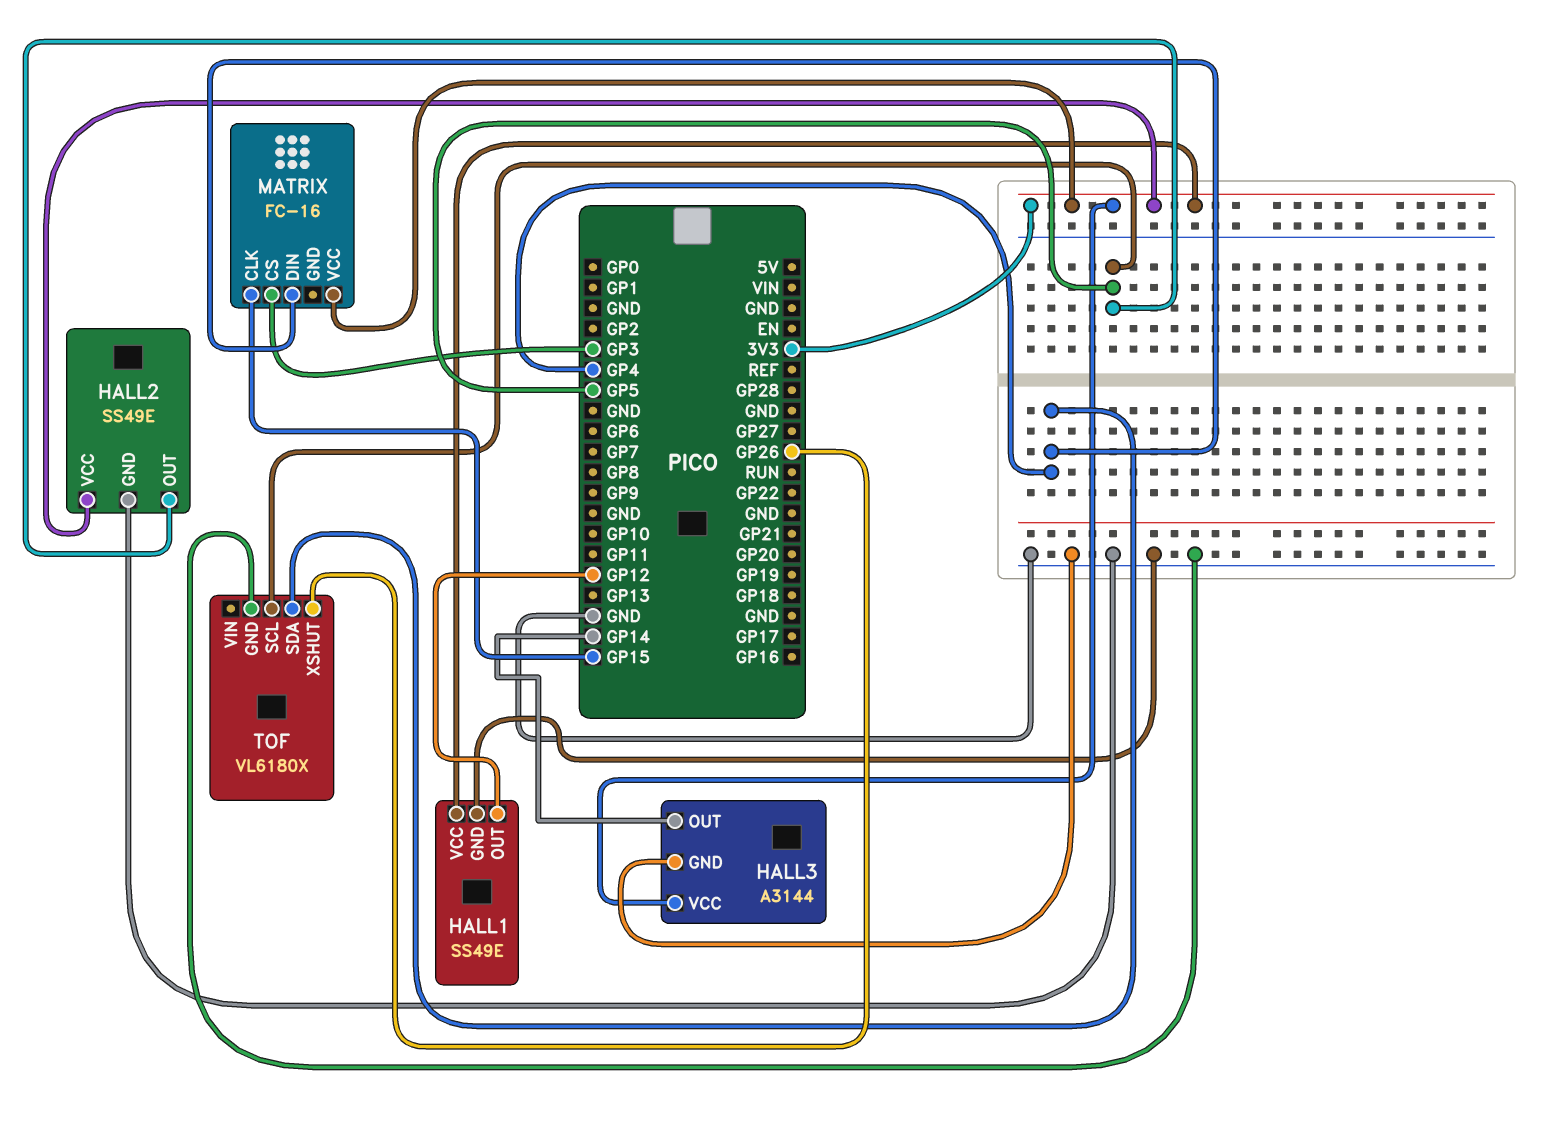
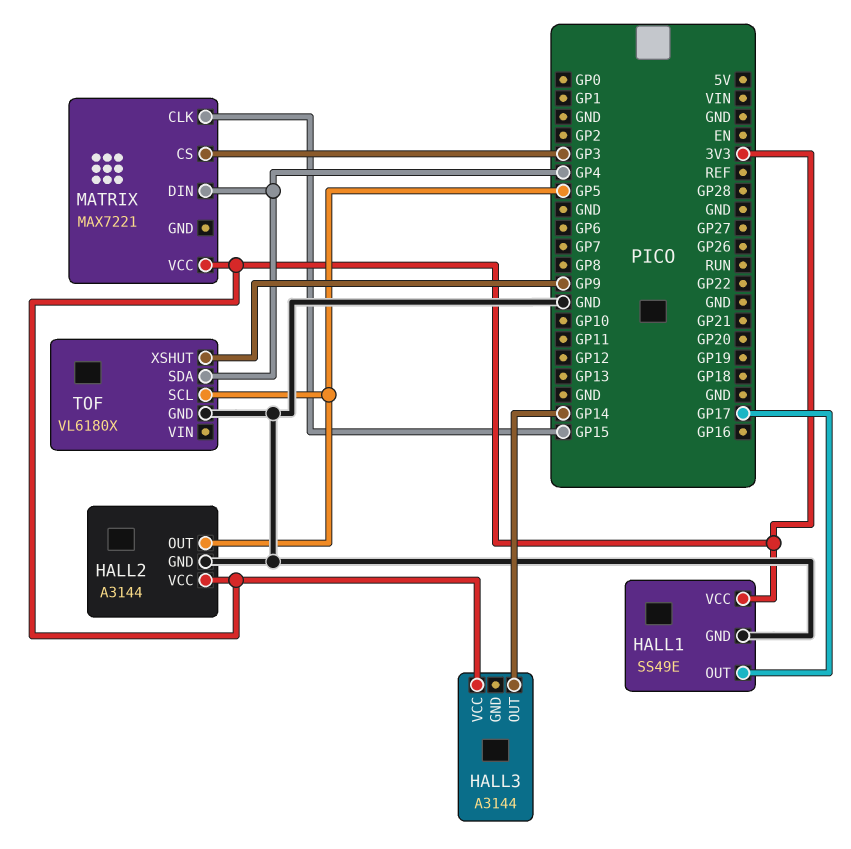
HALL1 pin OUT: GP12 -> GP17
HALL2: SS49E -> A3144
HALL3 pin GND: GND -> none
MATRIX: FC-16 -> MAX7221
TOF pin XSHUT: GP26 -> GP9

